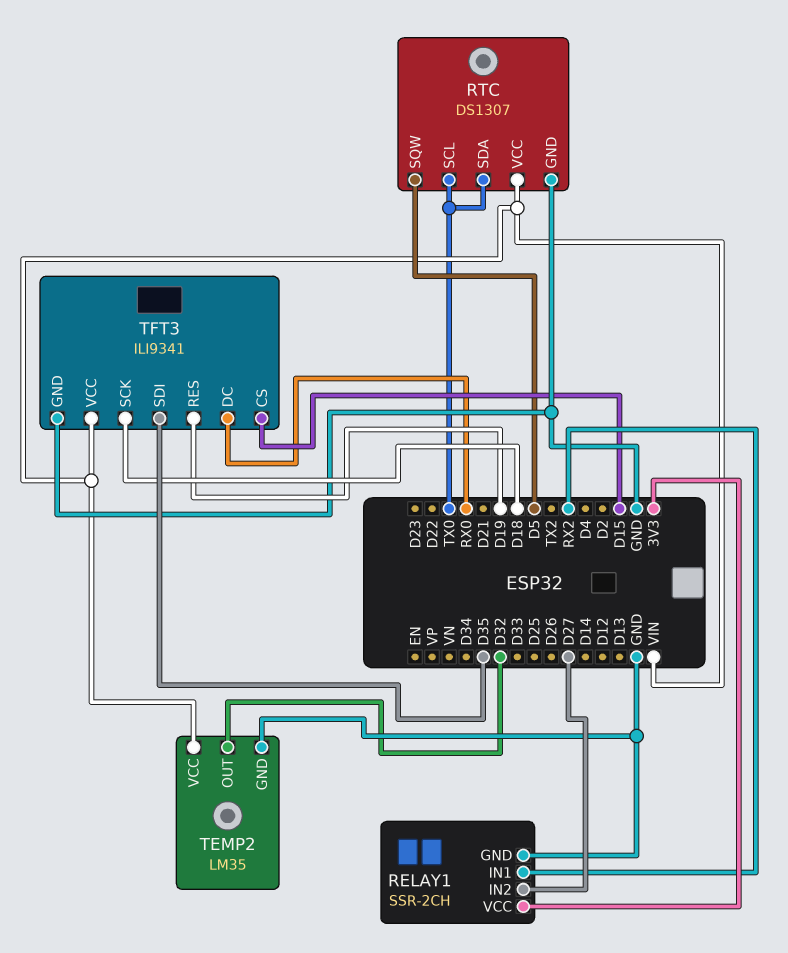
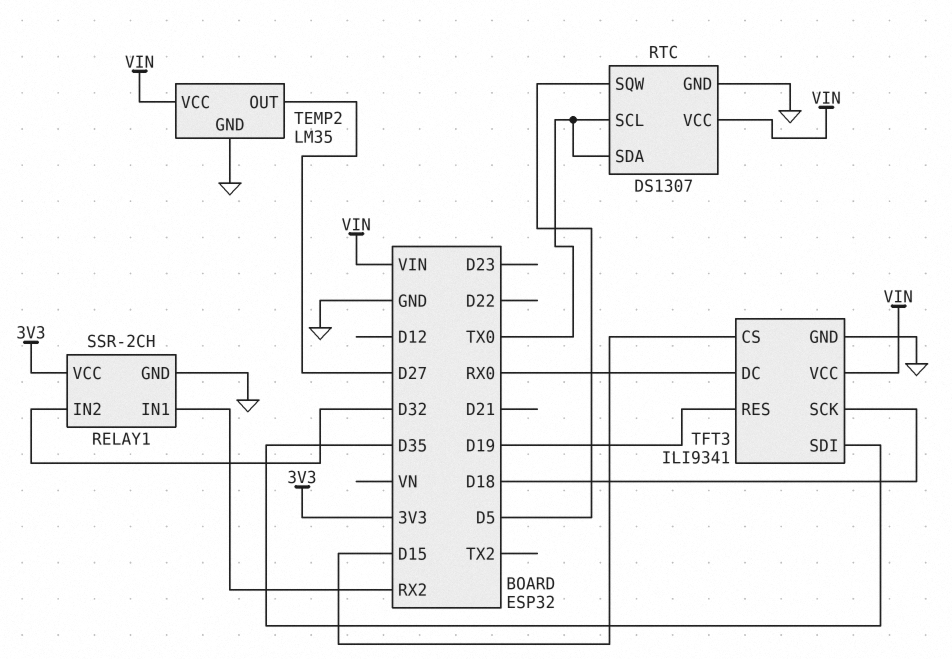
RELAY1 pin IN2: D27 -> D32
TEMP2 pin OUT: D32 -> D27

